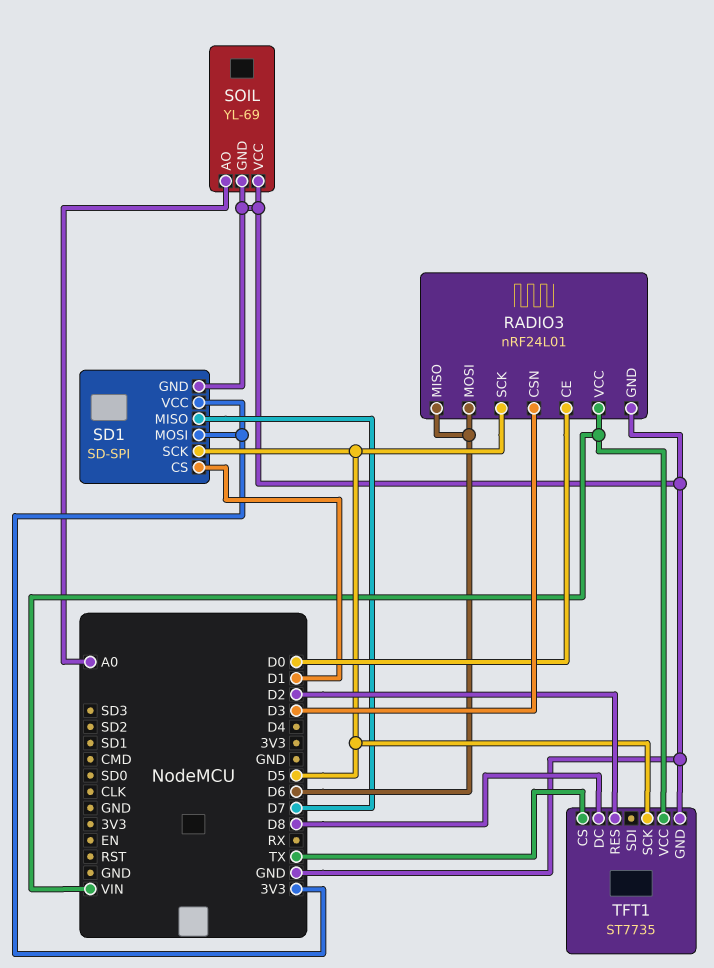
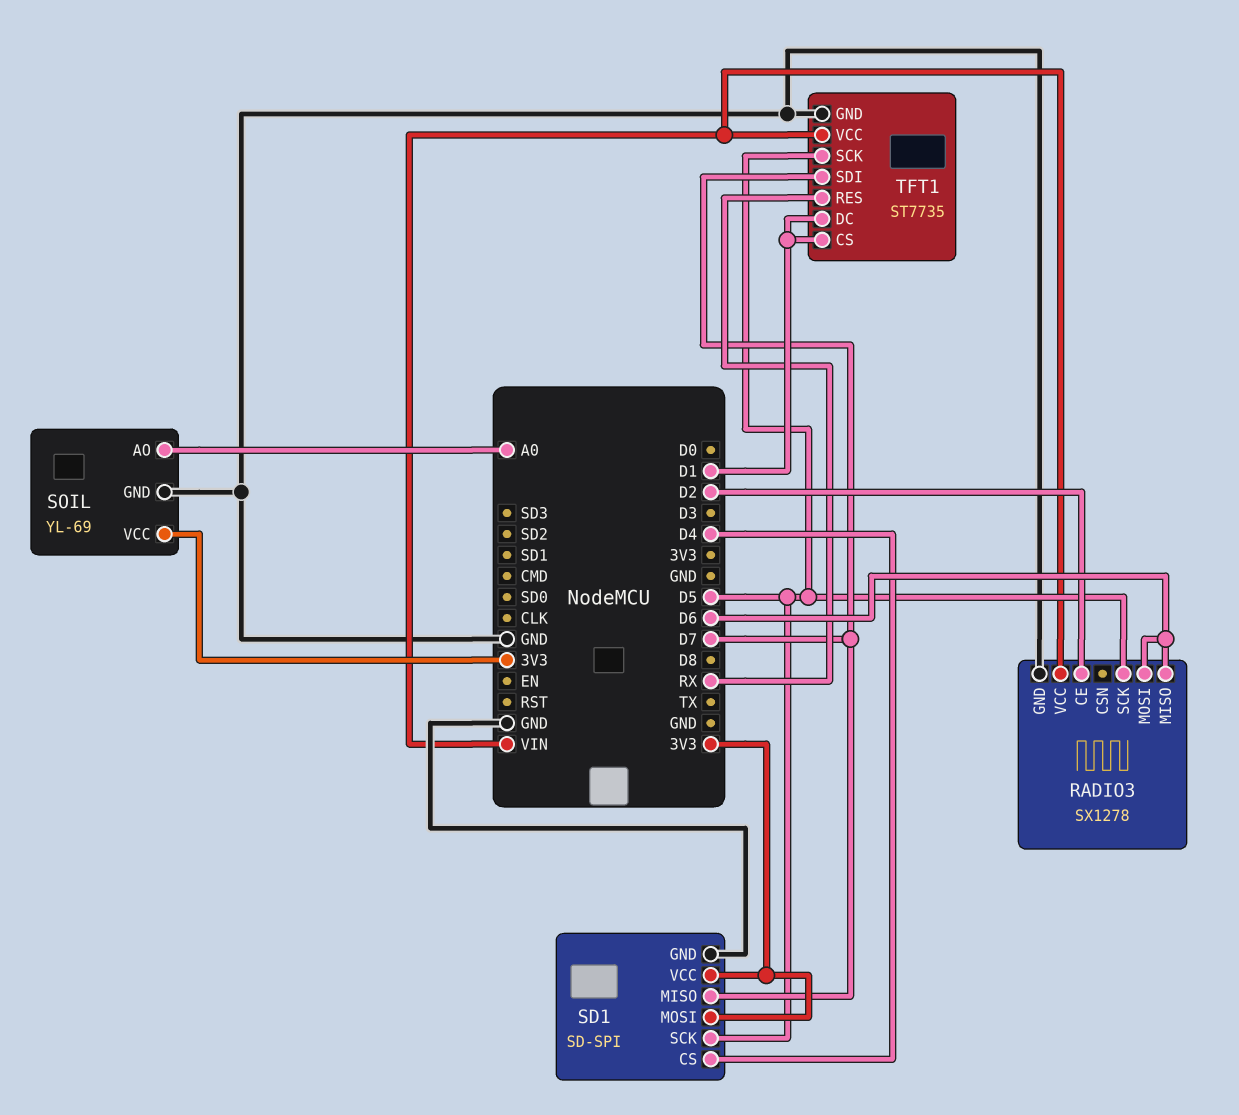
RADIO3: nRF24L01 -> SX1278
RADIO3 pin CE: D0 -> D2
RADIO3 pin CSN: D3 -> none
SD1 pin CS: D1 -> D4
SOIL pin VCC: GND -> 3V3
TFT1 pin CS: TX -> D1
TFT1 pin DC: D8 -> D1
TFT1 pin RES: D2 -> RX
TFT1 pin SDI: none -> D7

